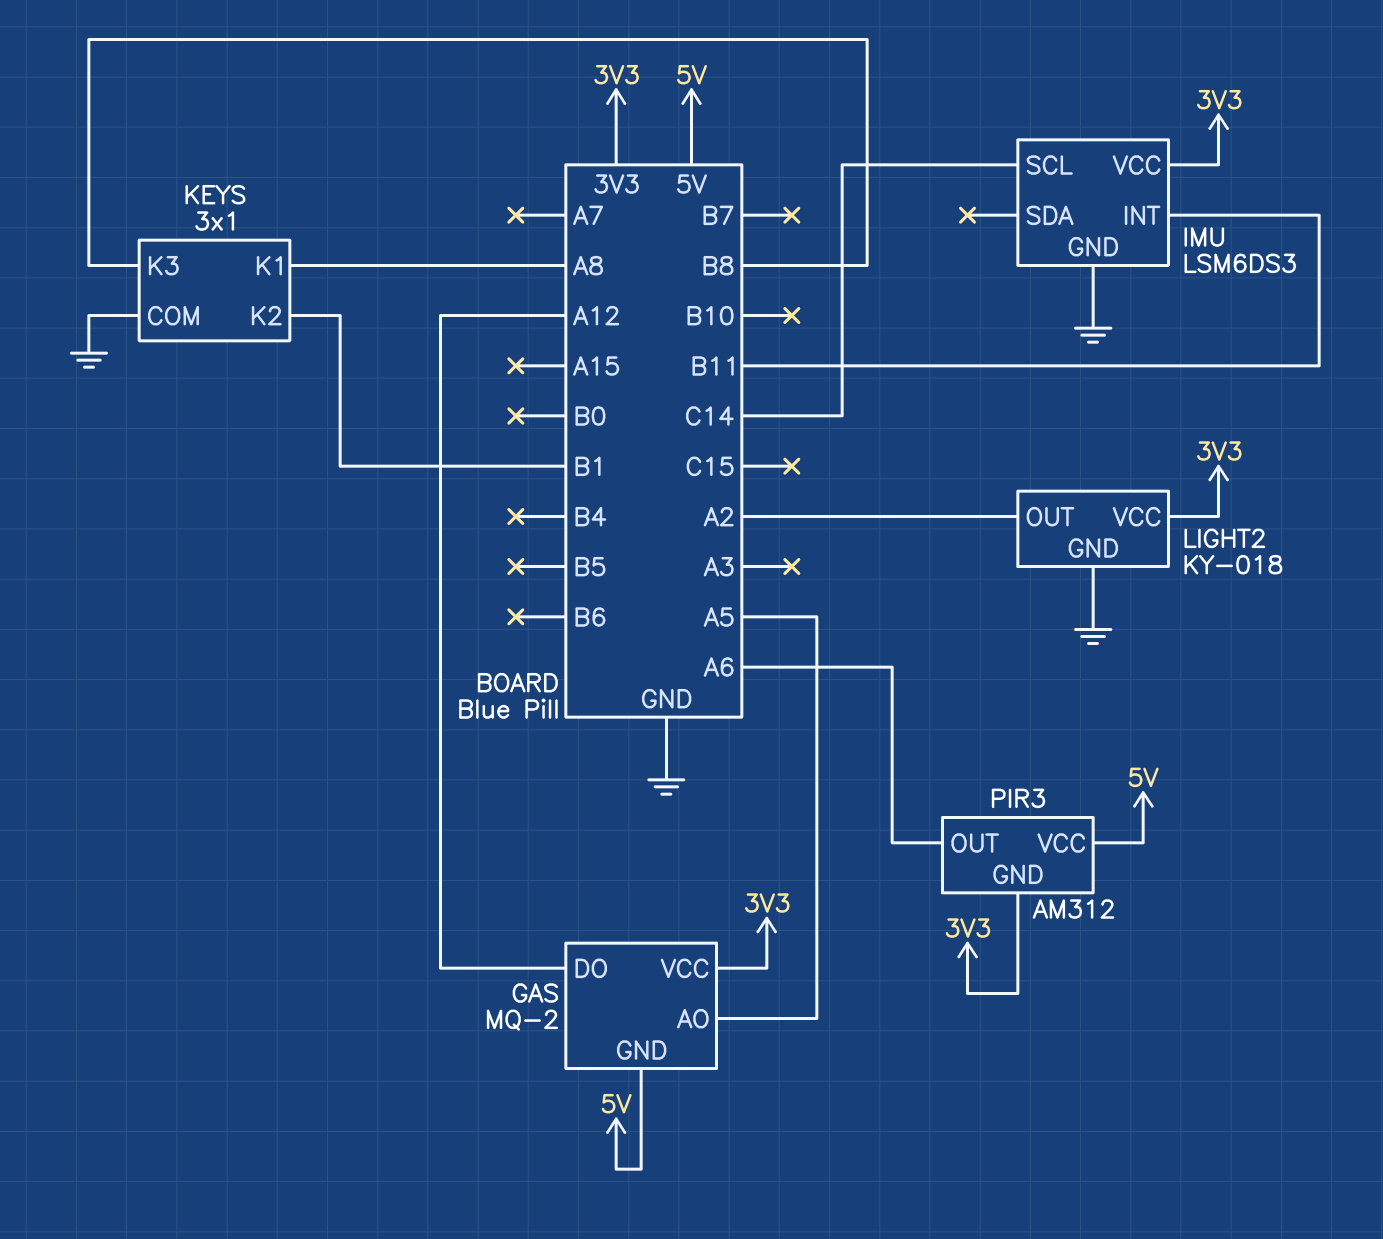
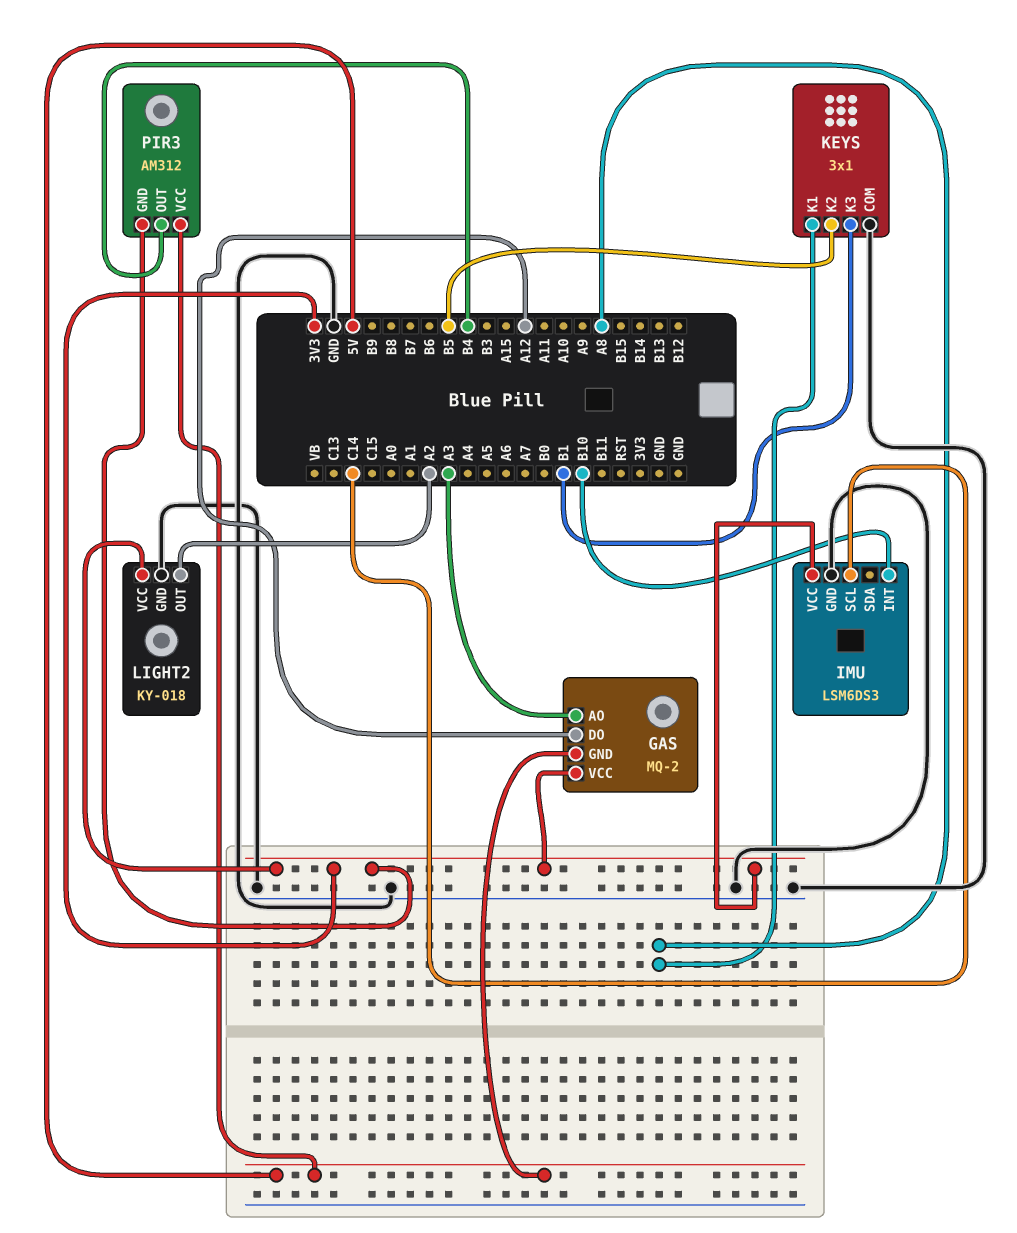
GAS pin AO: A5 -> A3
IMU pin INT: B11 -> B10
KEYS pin K2: B1 -> B5
KEYS pin K3: B8 -> B1
PIR3 pin OUT: A6 -> B4

